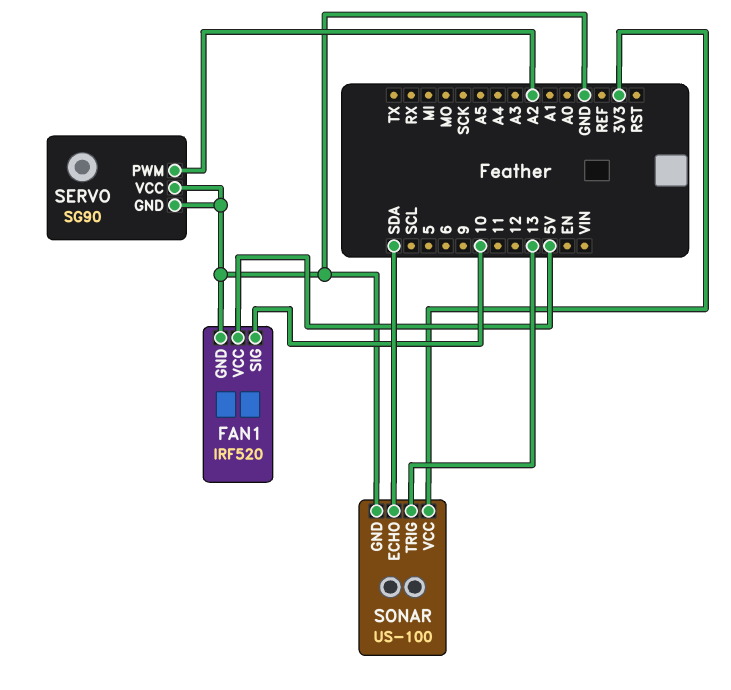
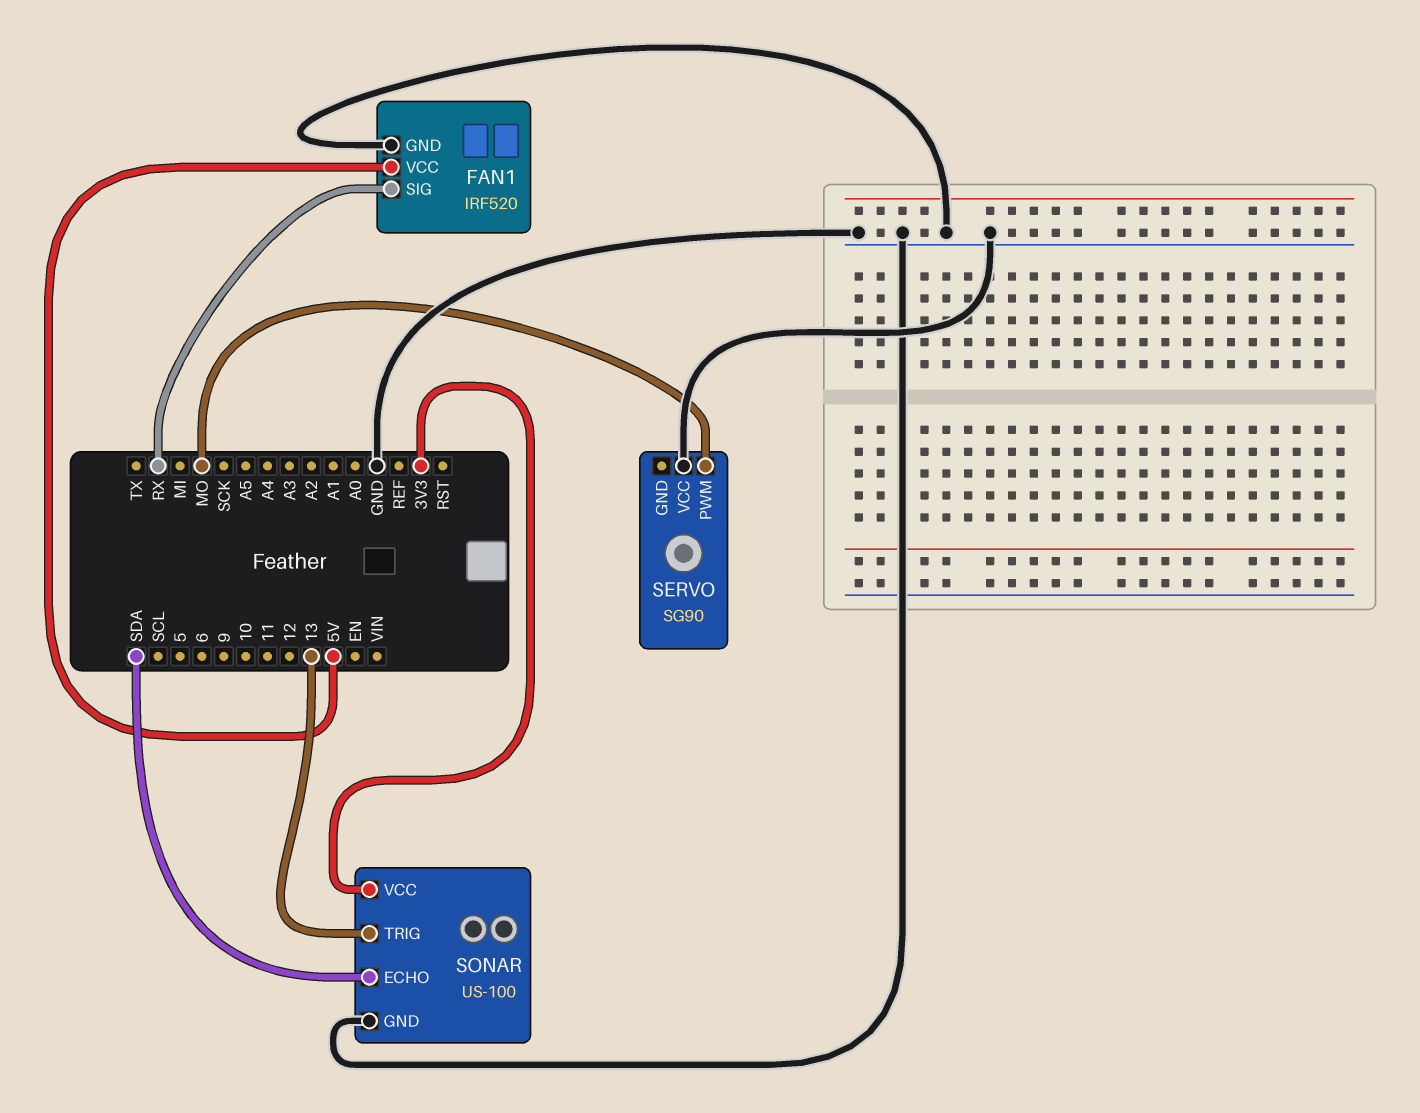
FAN1 pin SIG: 10 -> RX
SERVO pin GND: GND -> none
SERVO pin PWM: A2 -> MO

